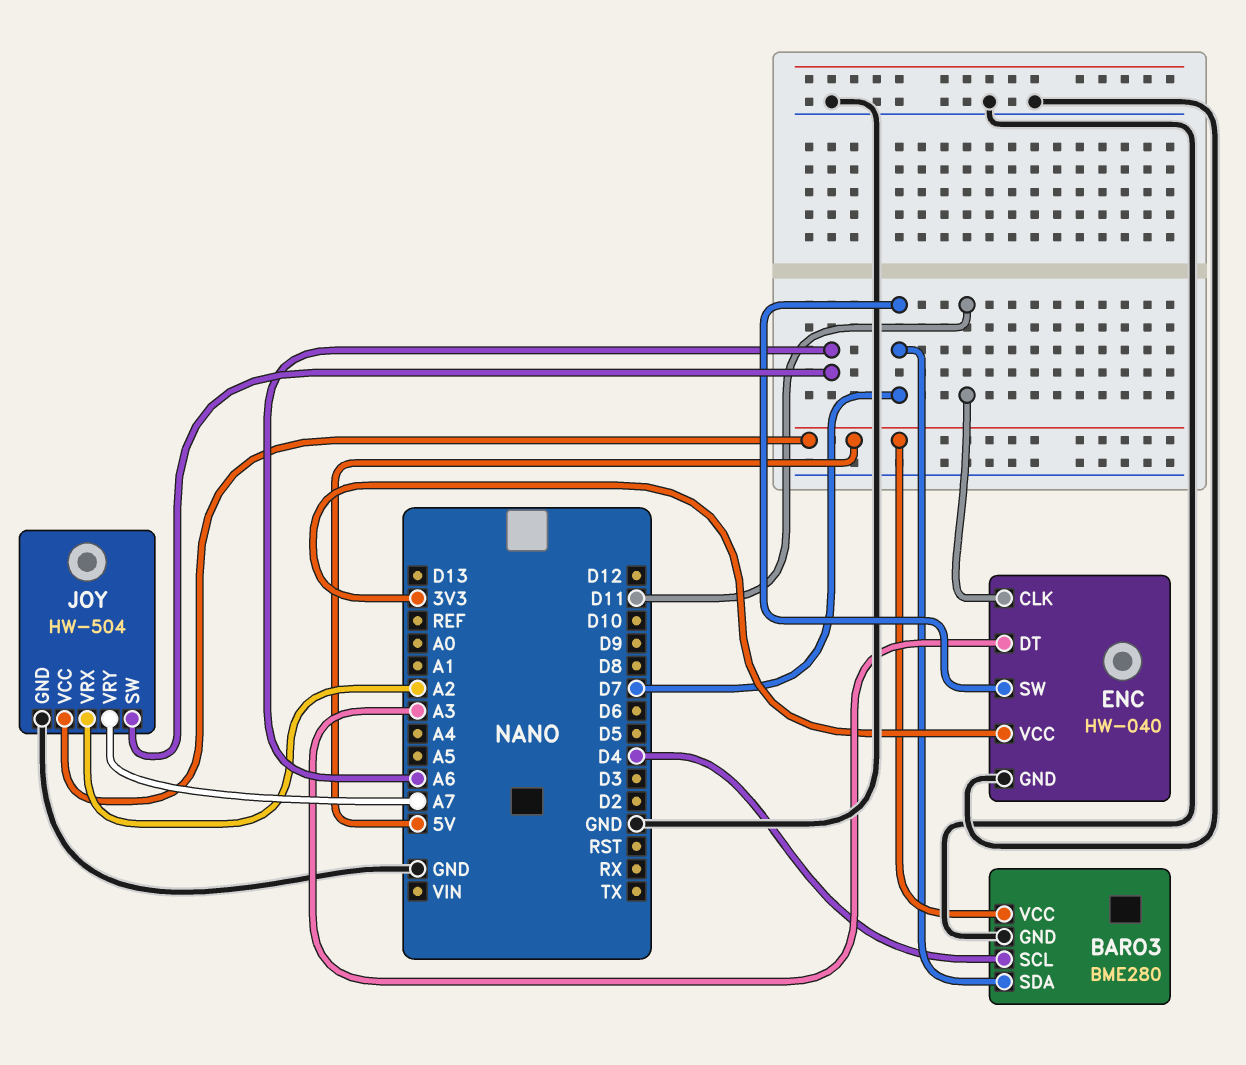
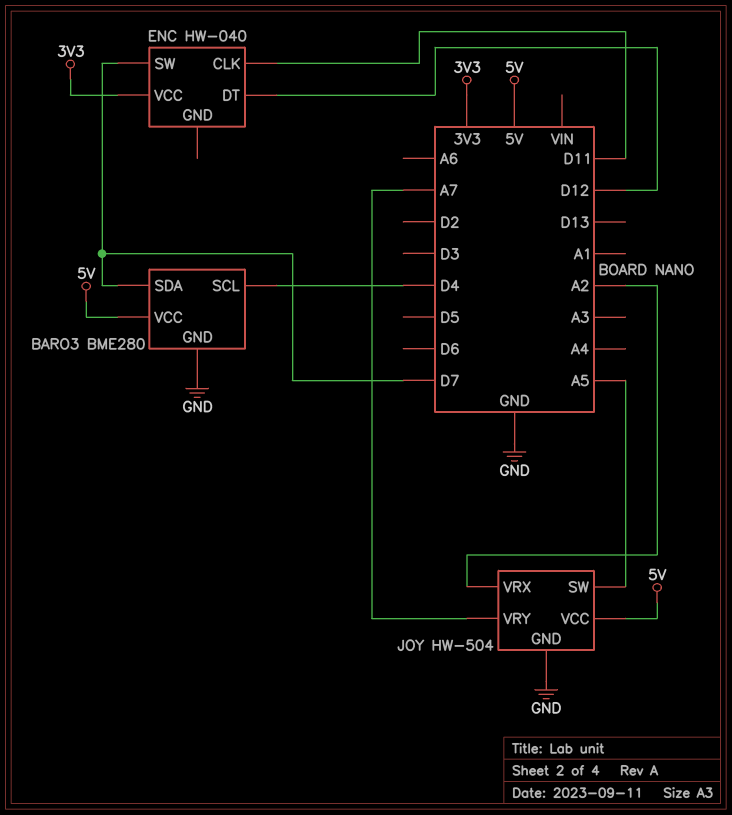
ENC pin DT: A3 -> D12
ENC pin GND: GND -> none
JOY pin SW: A6 -> A5

